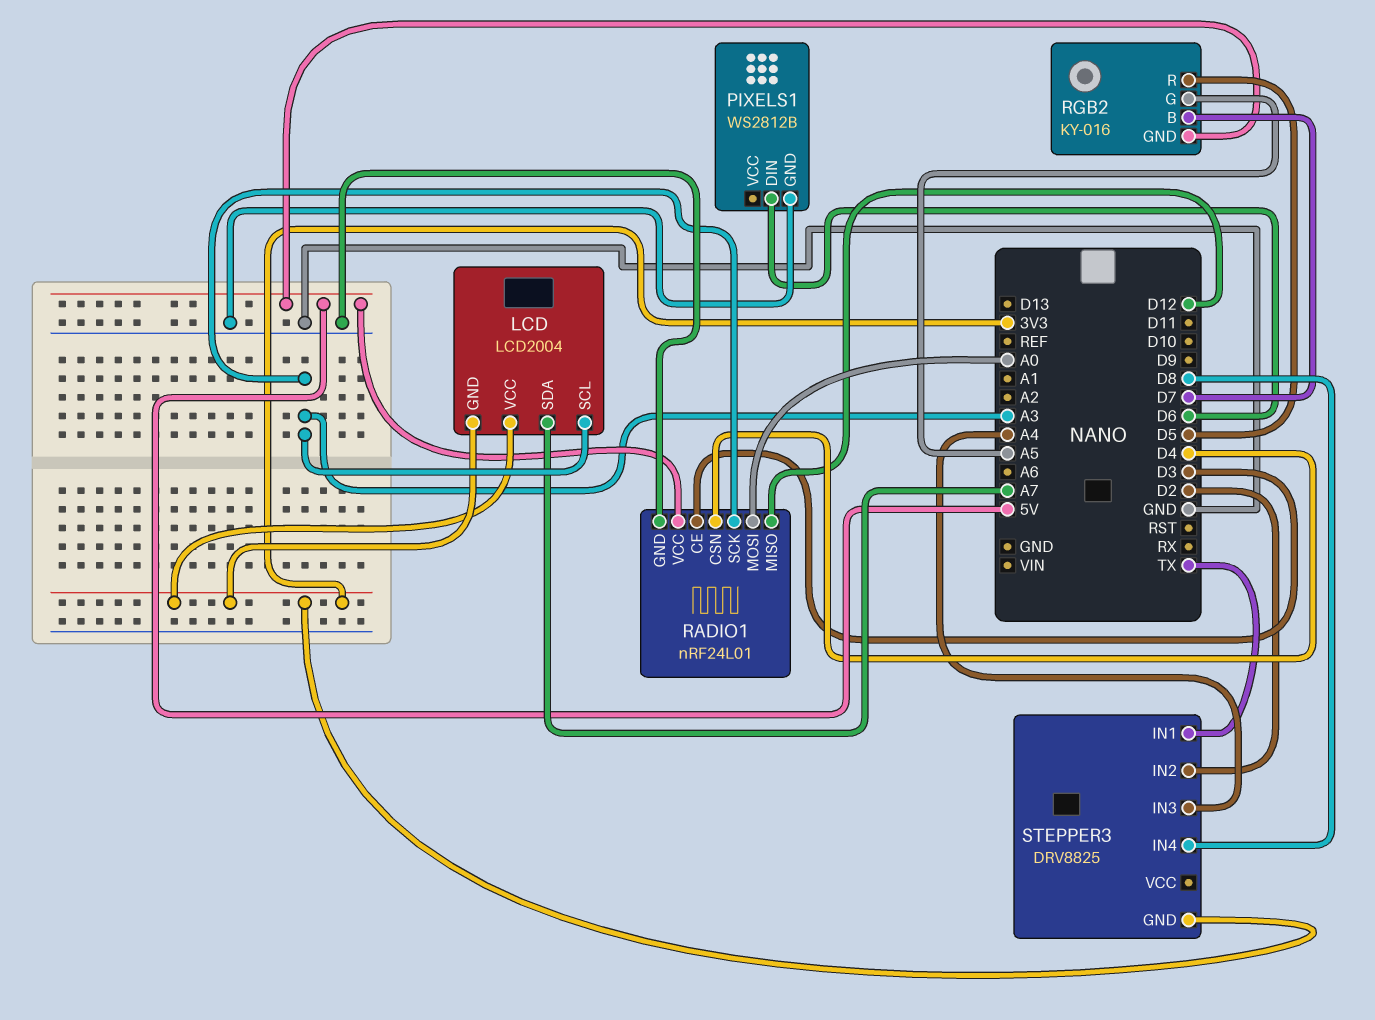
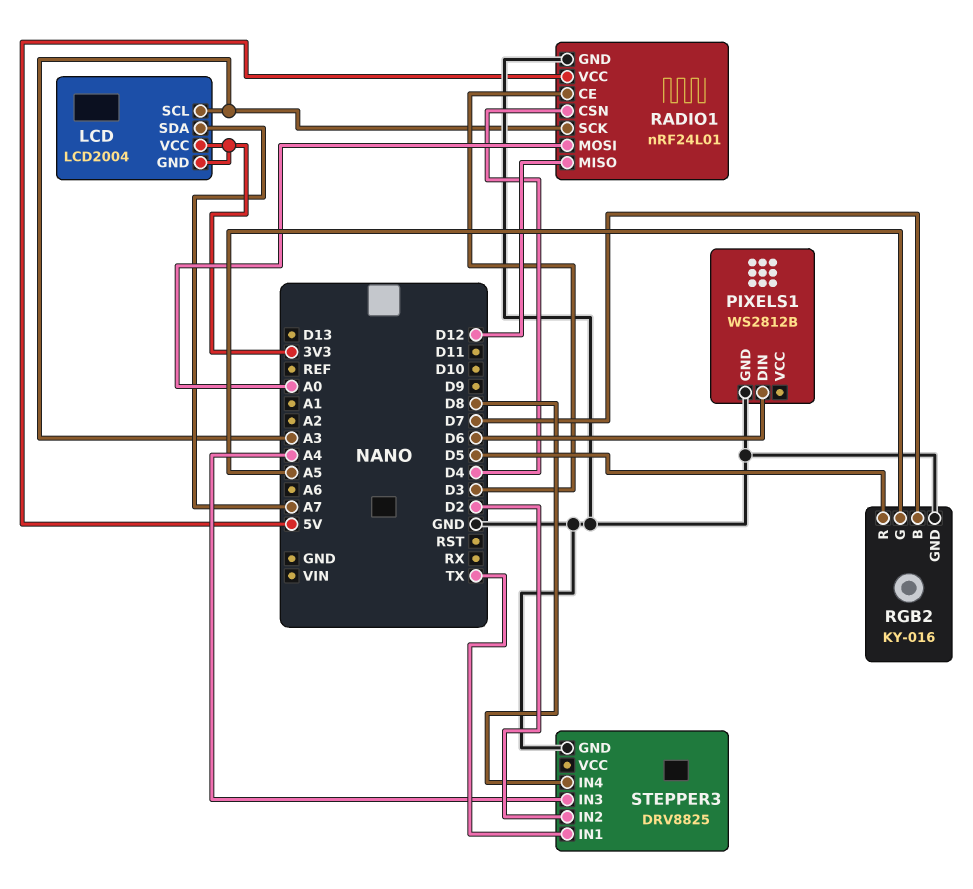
RGB2 pin GND: 5V -> GND
STEPPER3 pin GND: 3V3 -> GND

